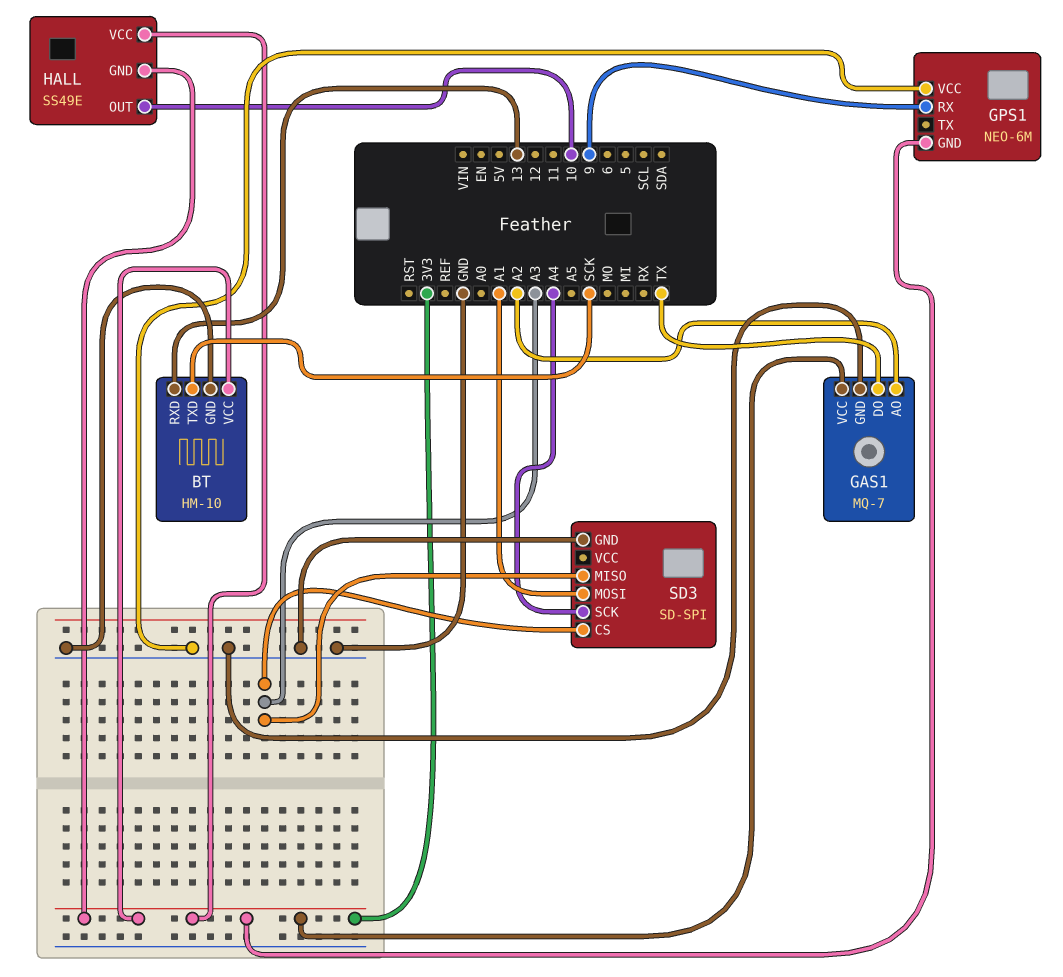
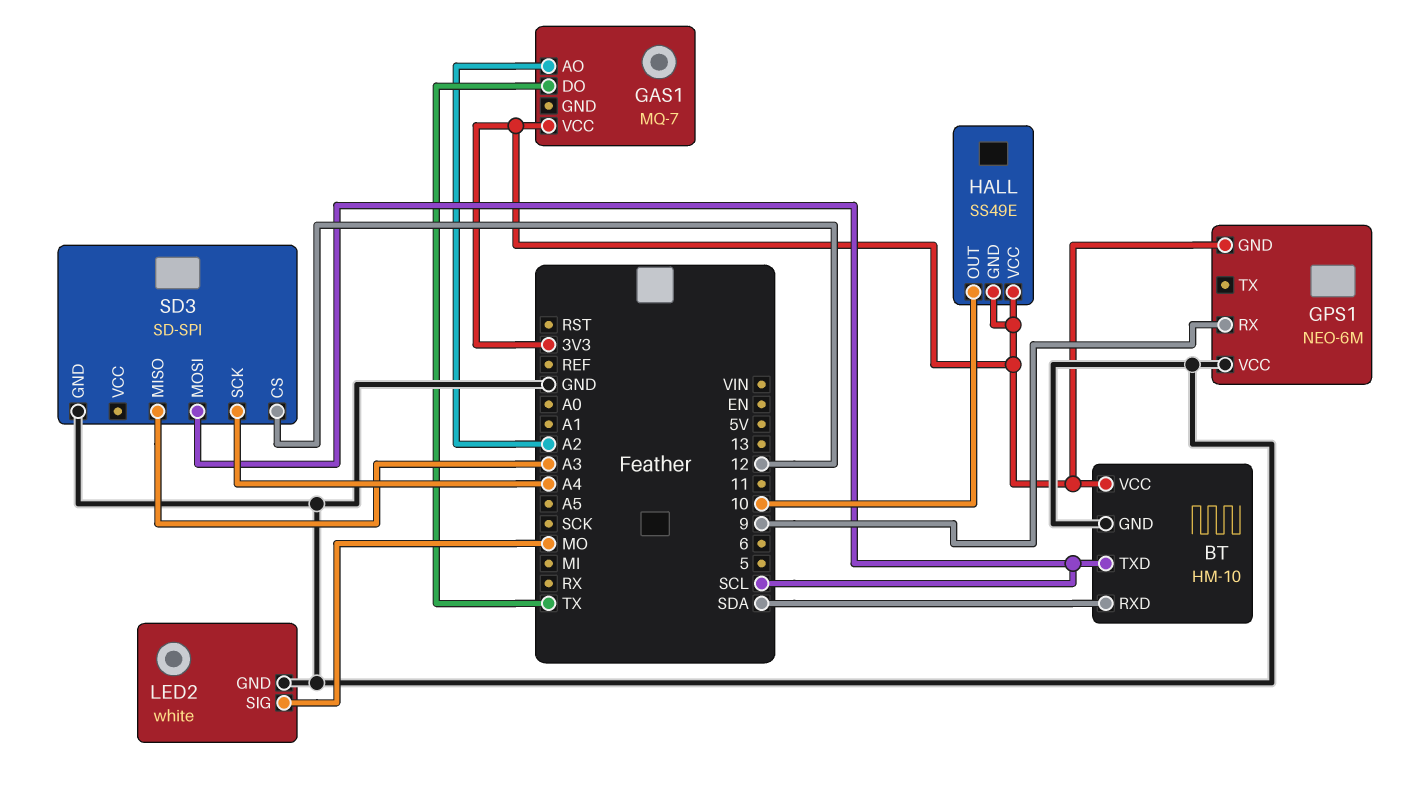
BT pin RXD: 13 -> SDA
BT pin TXD: SCK -> SCL
GAS1 pin GND: GND -> none
LED2: none -> white
LED2 pin GND: none -> GND
LED2 pin SIG: none -> MO
SD3 pin CS: A3 -> 12
SD3 pin MOSI: A1 -> SCL

